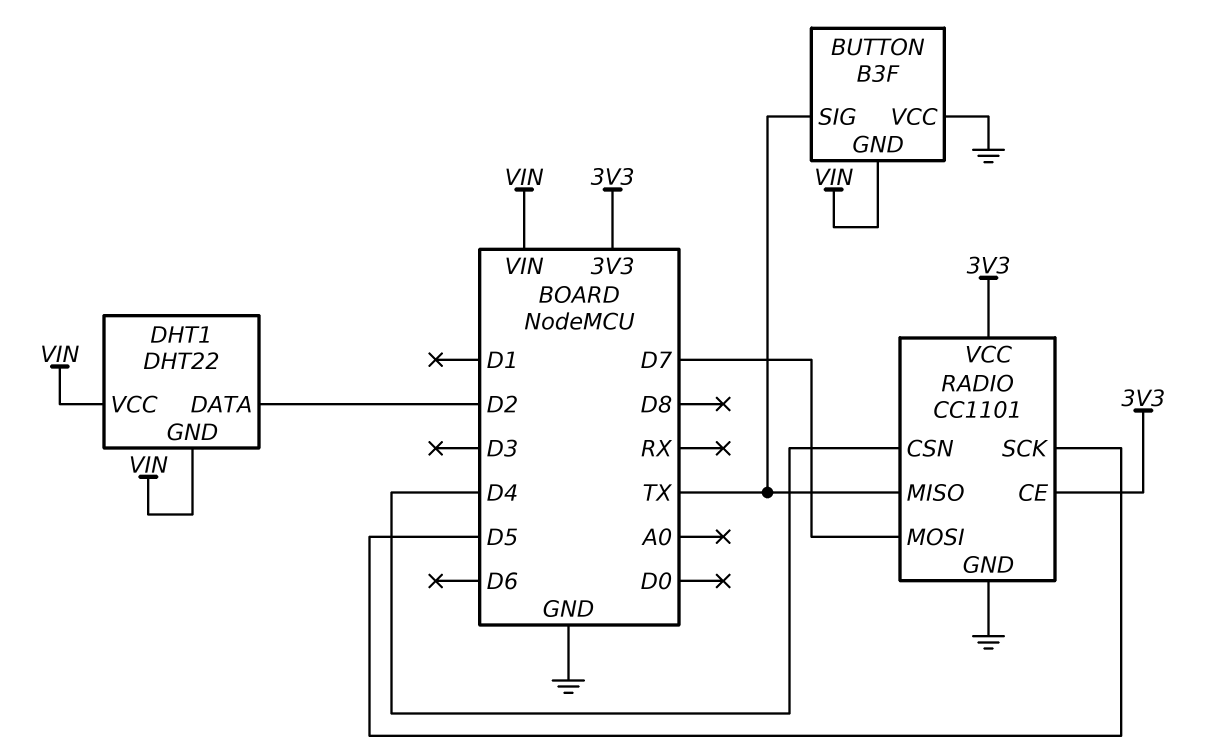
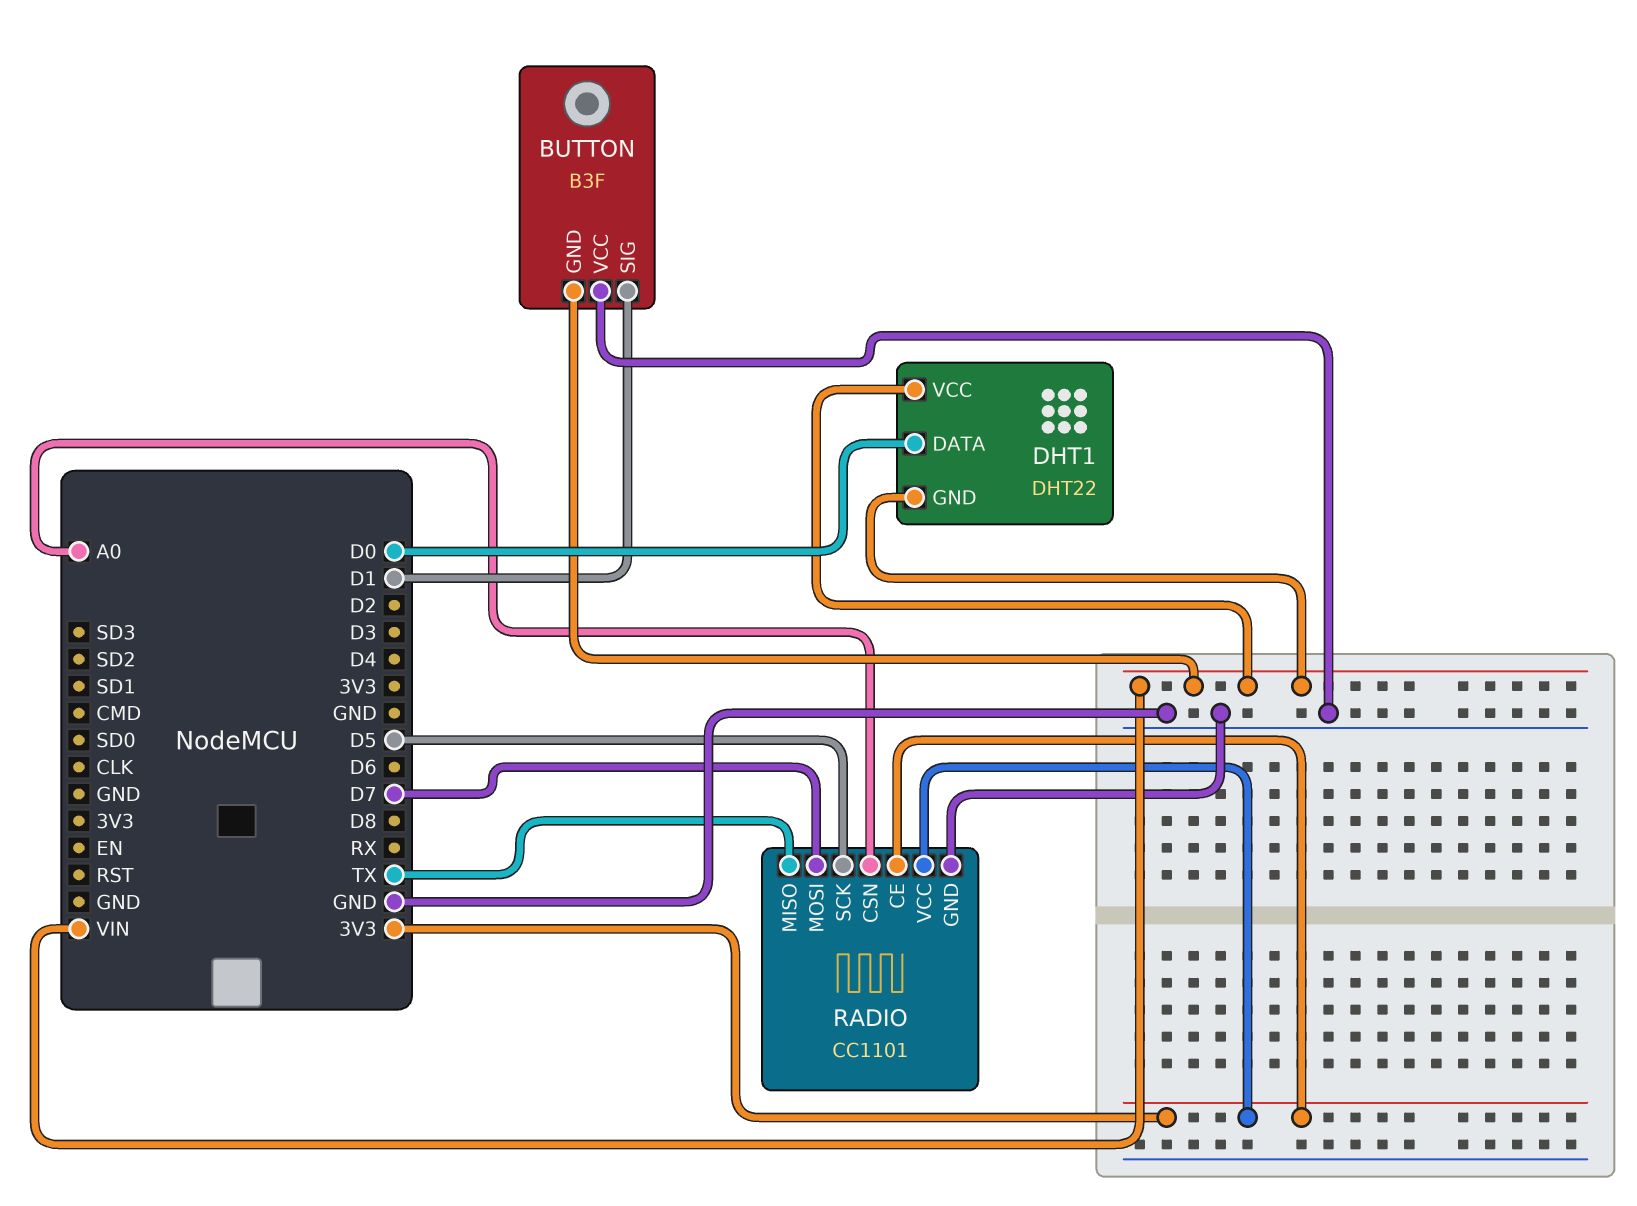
BUTTON pin SIG: TX -> D1
DHT1 pin DATA: D2 -> D0
RADIO pin CSN: D4 -> A0

